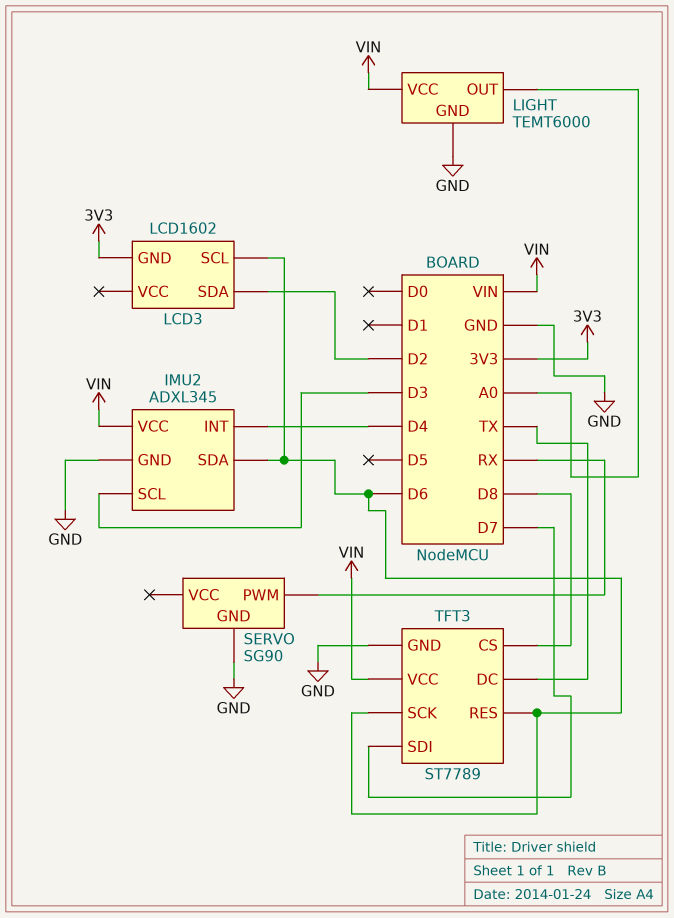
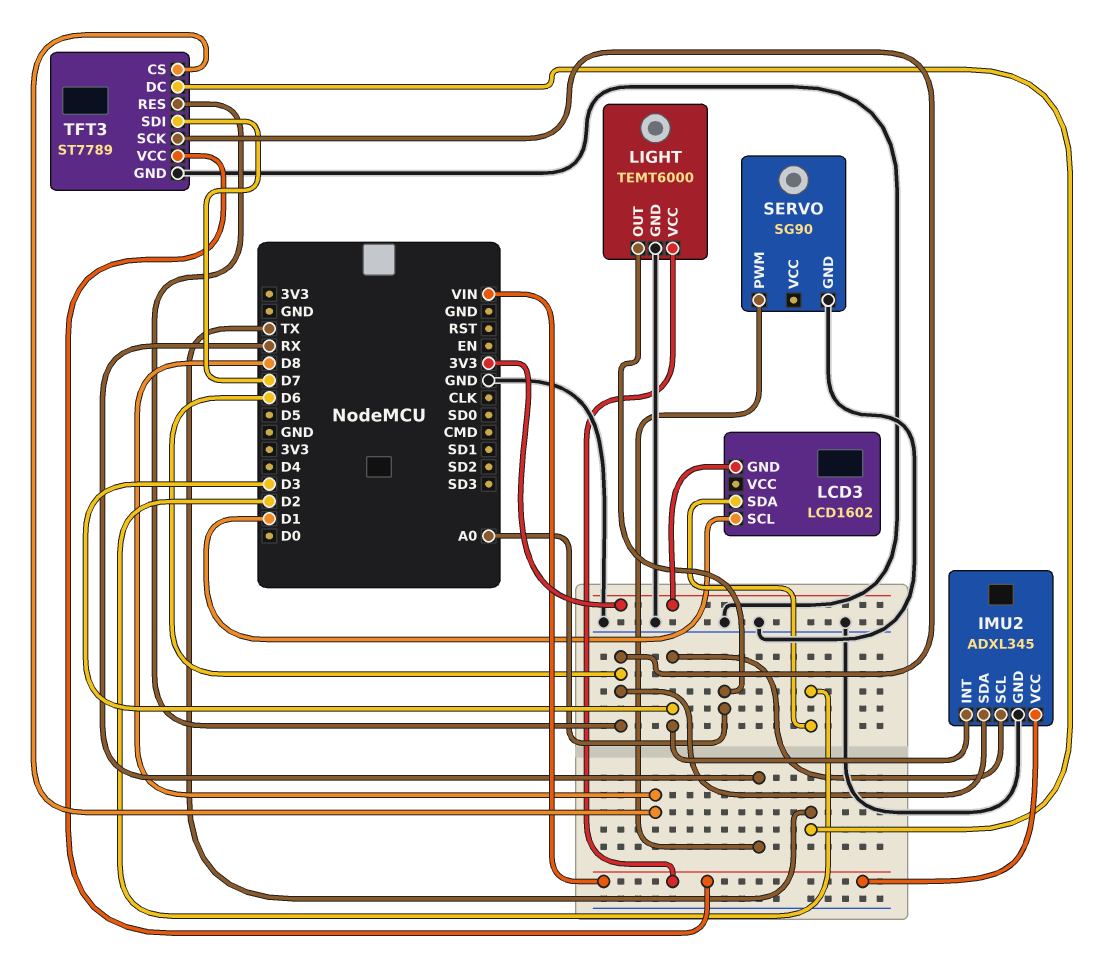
IMU2 pin INT: D4 -> D3
LCD3 pin SCL: D6 -> D1

